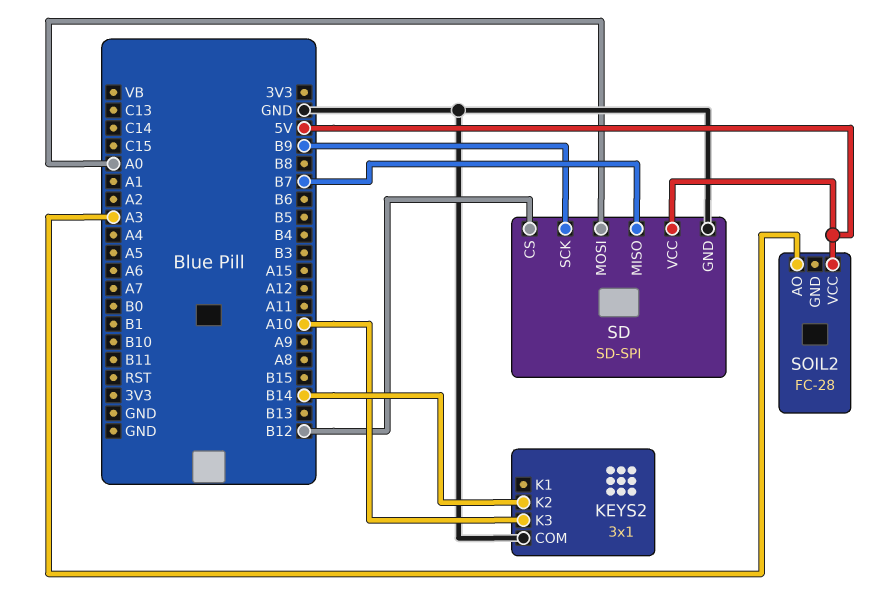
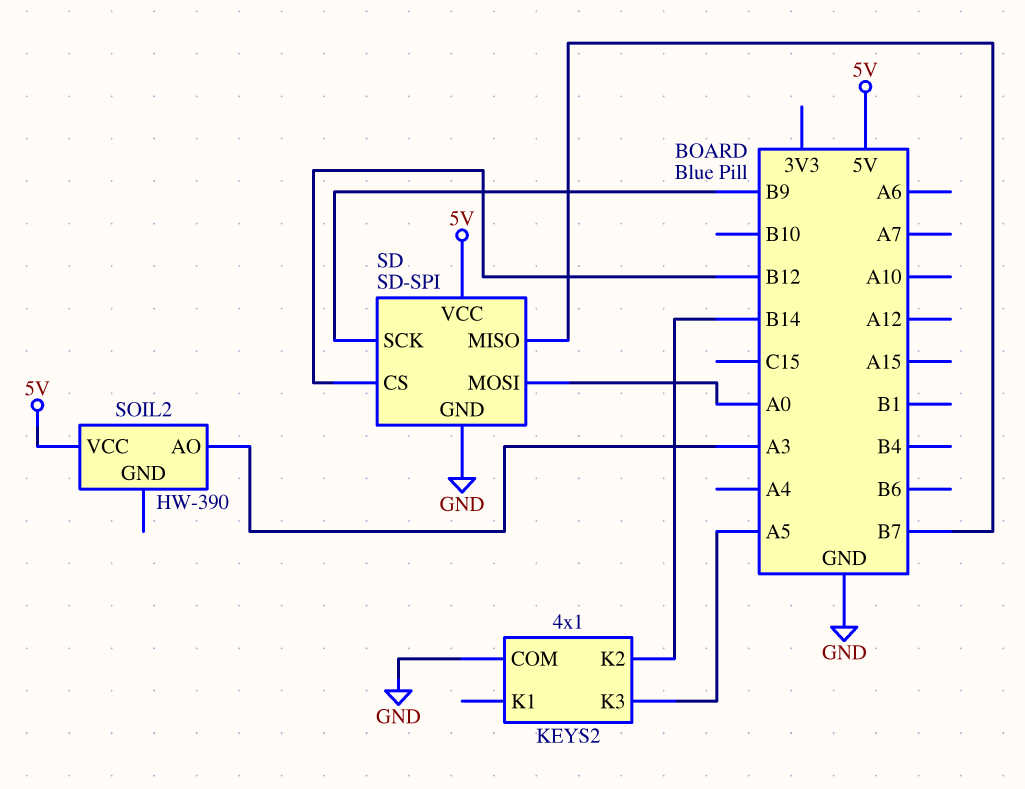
KEYS2: 3x1 -> 4x1
KEYS2 pin K3: A10 -> A5
SOIL2: FC-28 -> HW-390

